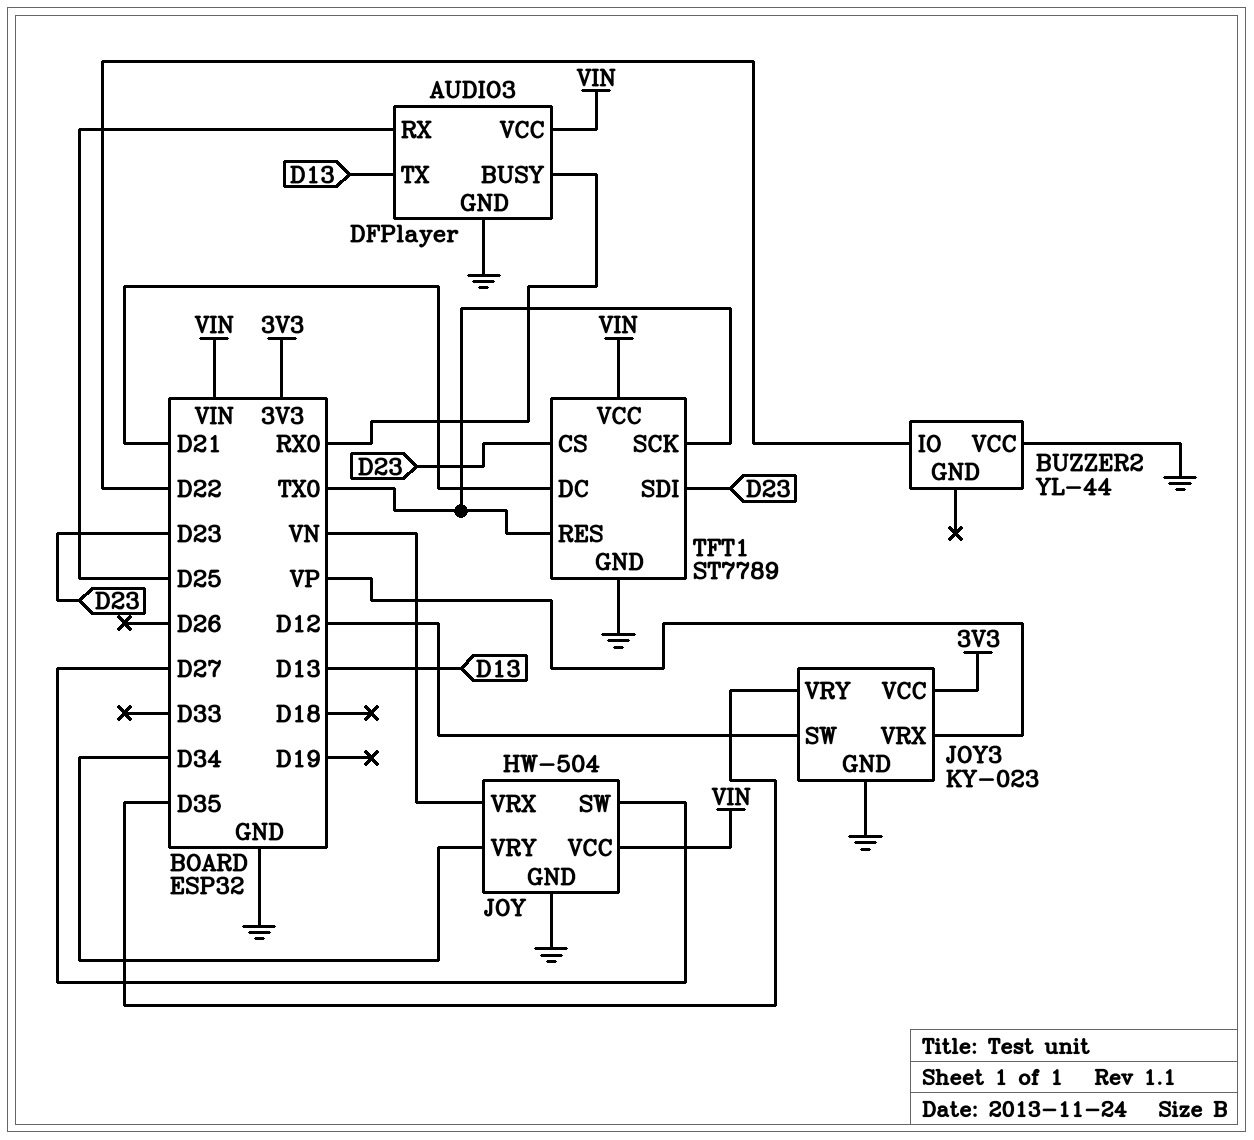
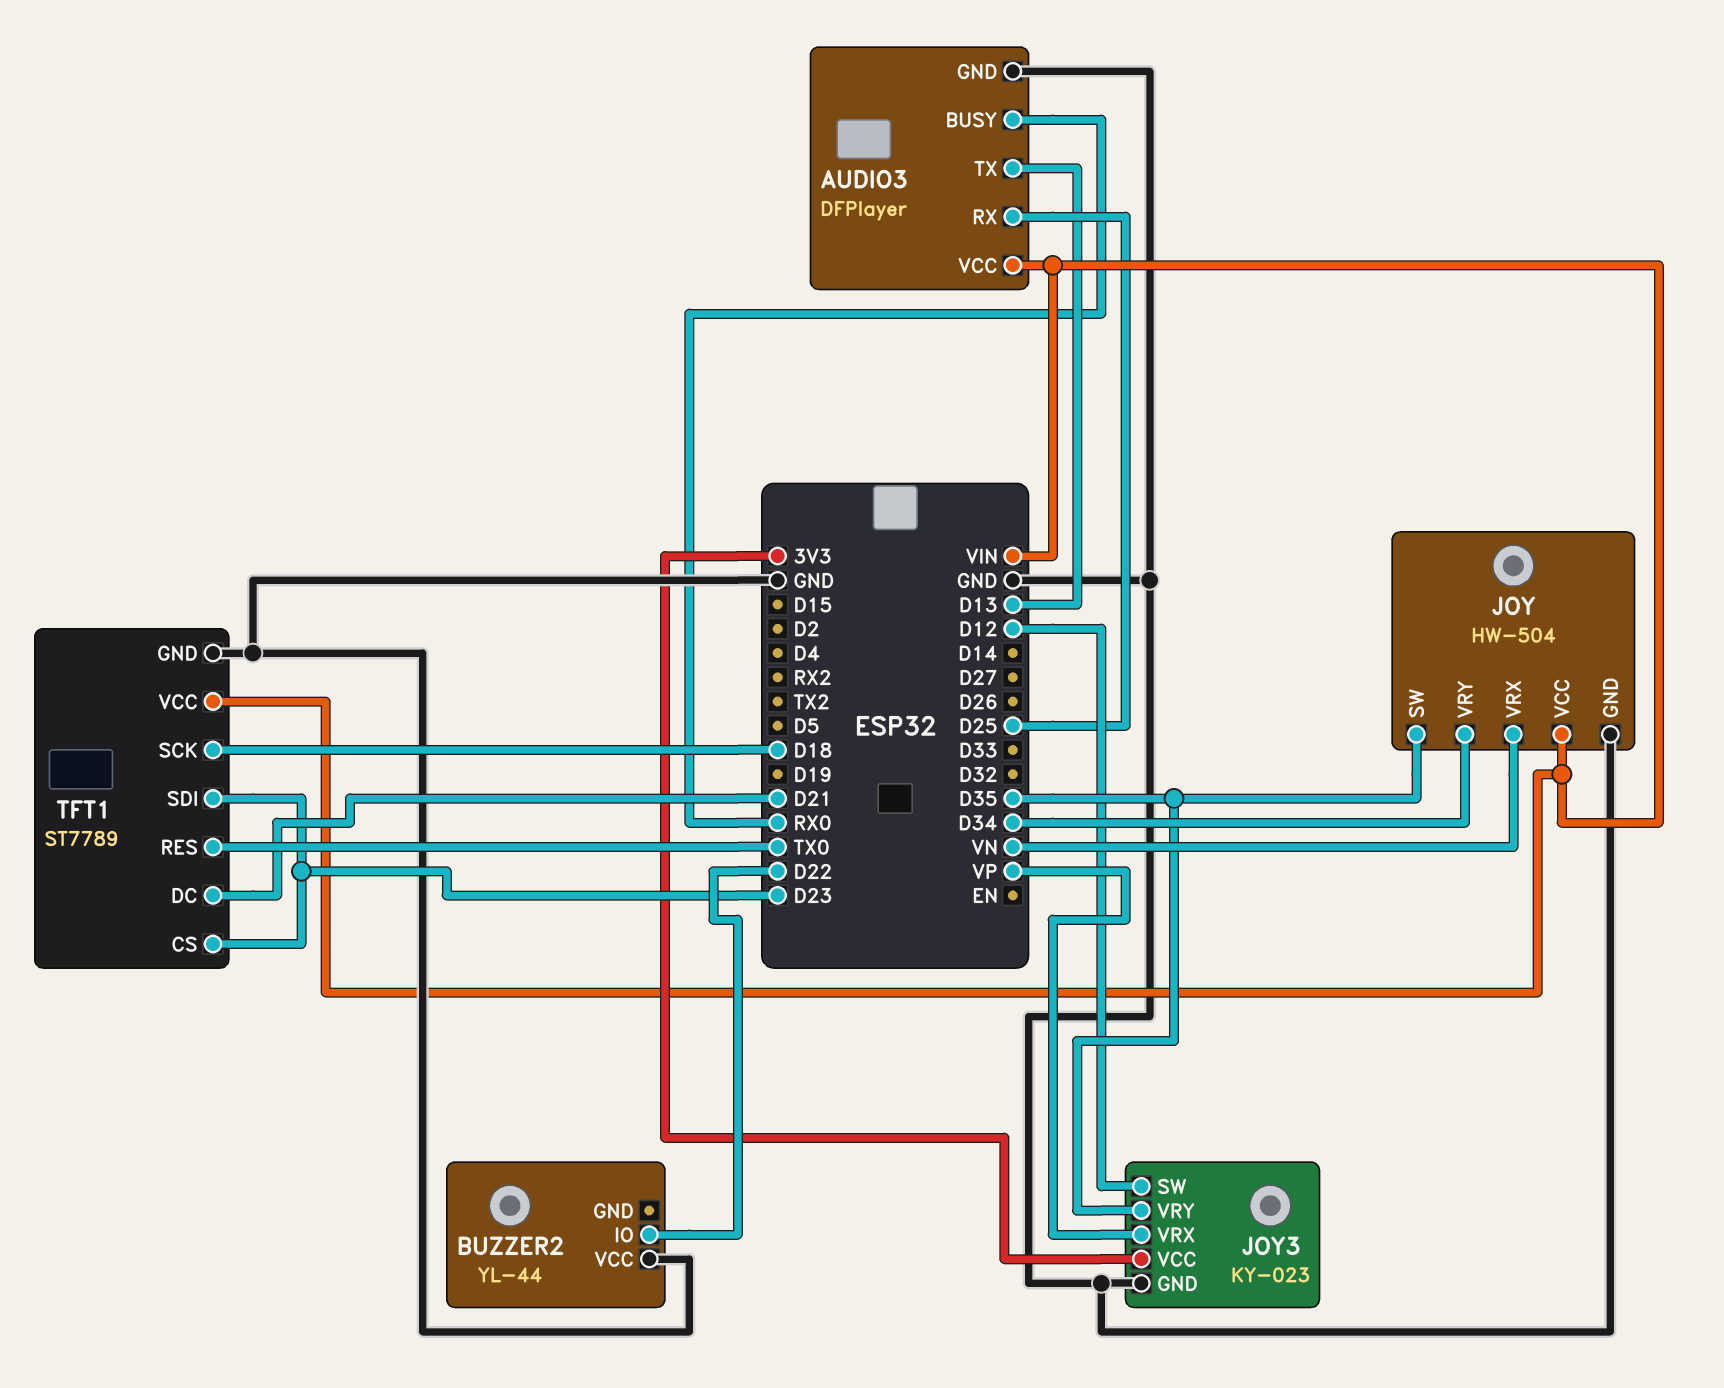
JOY pin SW: D27 -> D35
TFT1 pin SCK: TX0 -> D18

